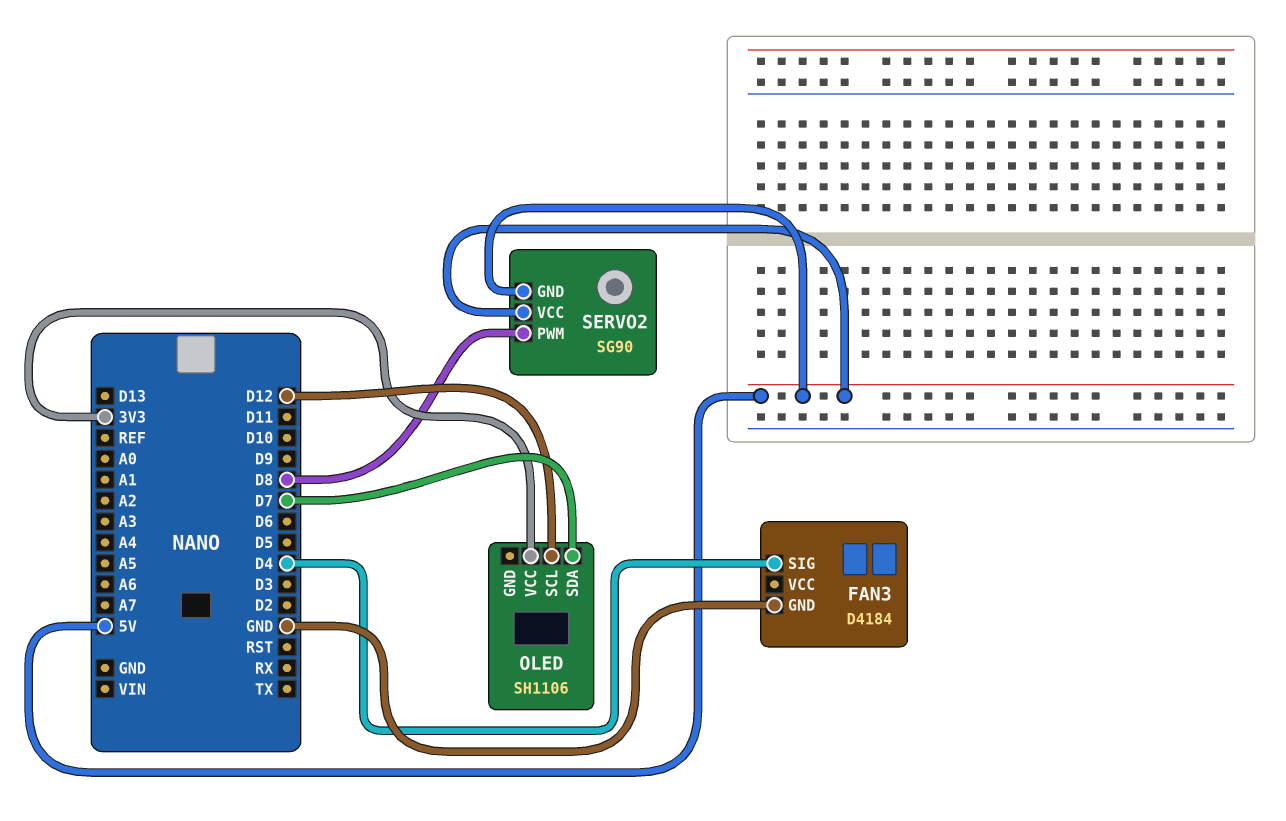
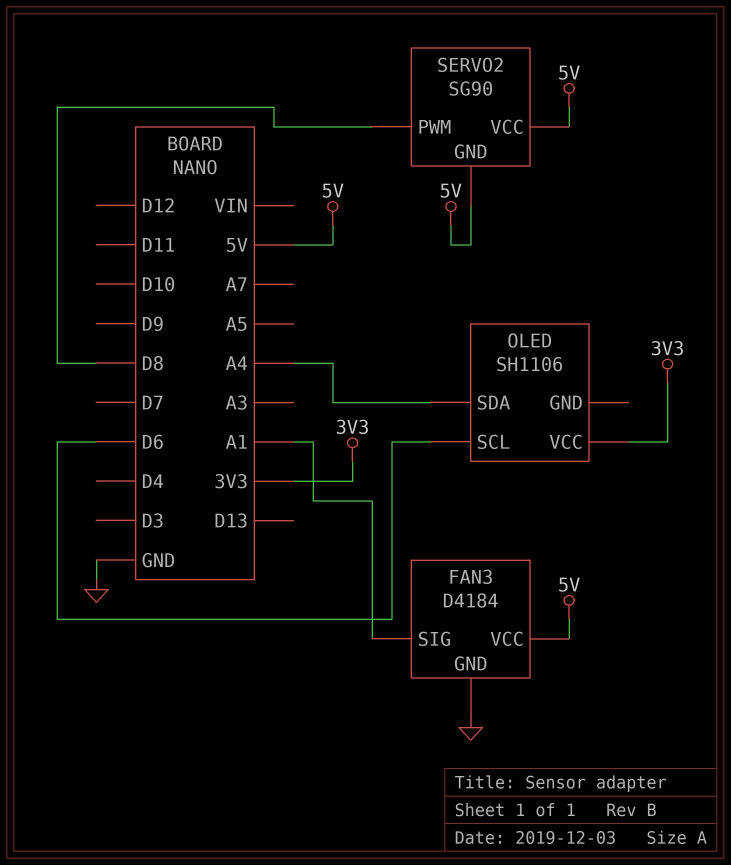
FAN3 pin SIG: D4 -> A1
FAN3 pin VCC: none -> 5V
OLED pin SCL: D12 -> D6
OLED pin SDA: D7 -> A4

